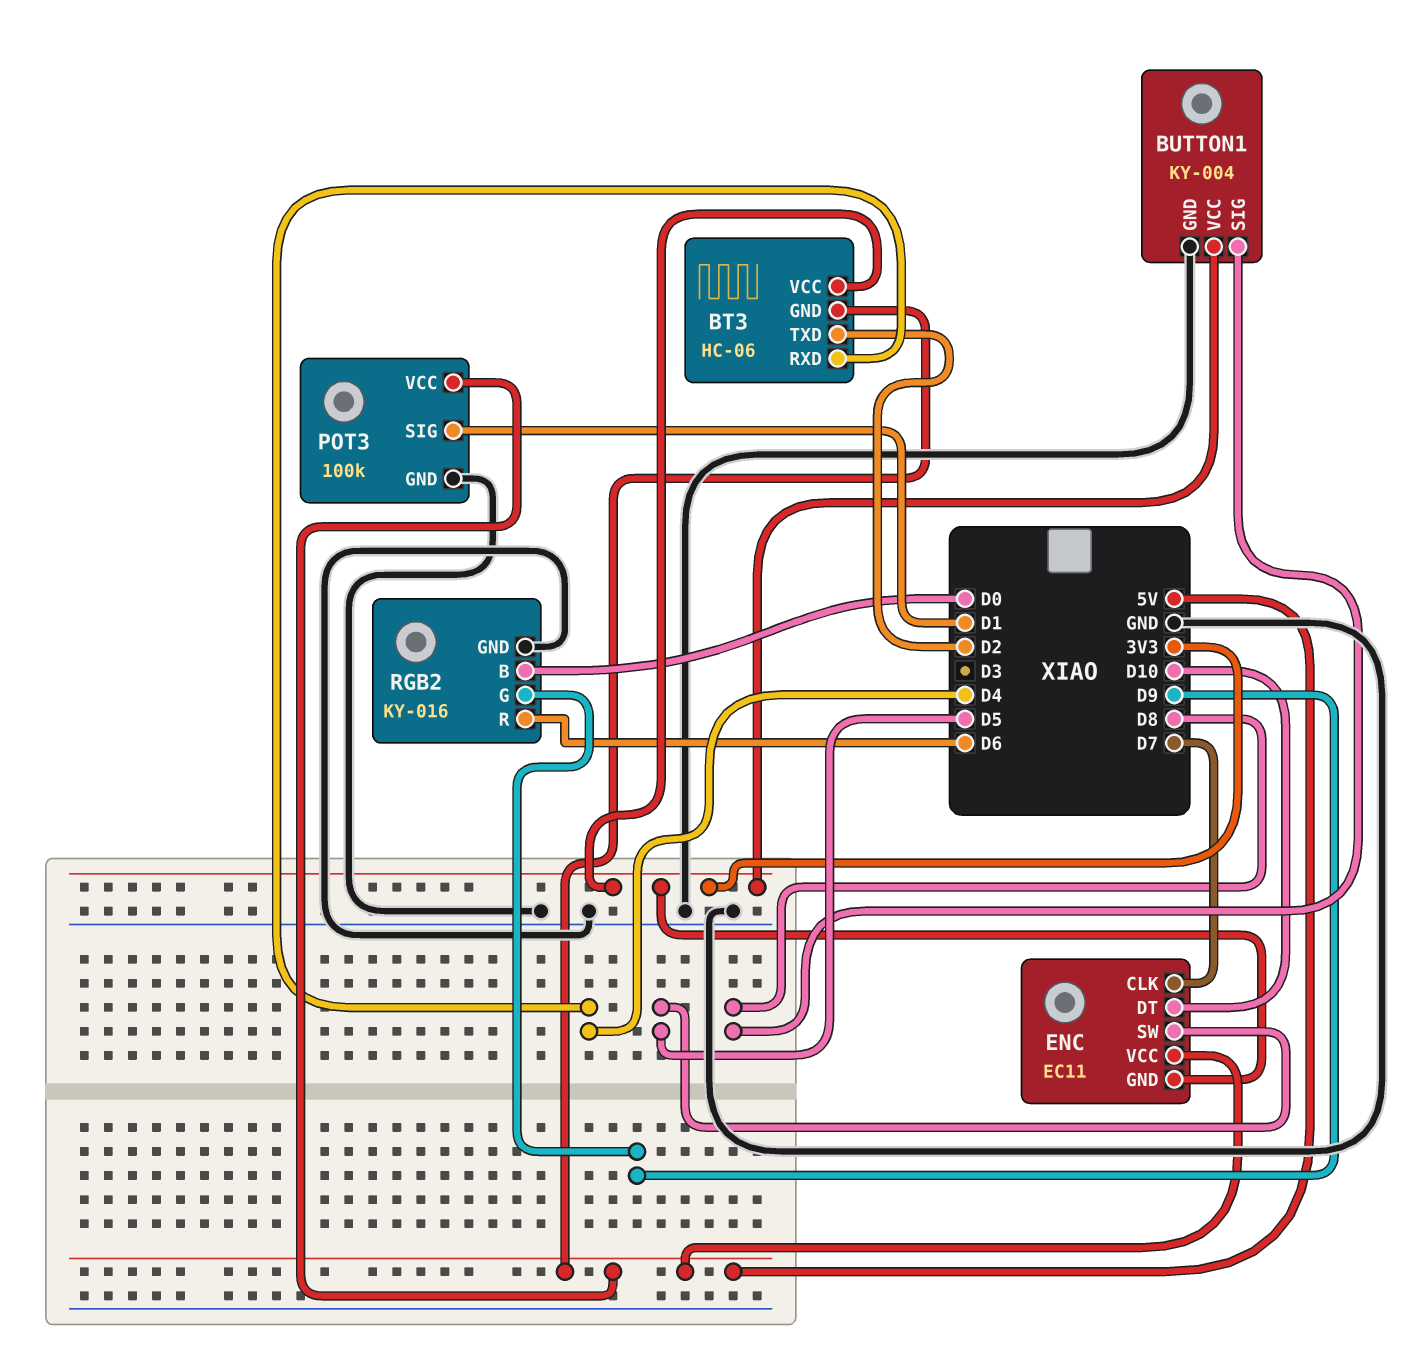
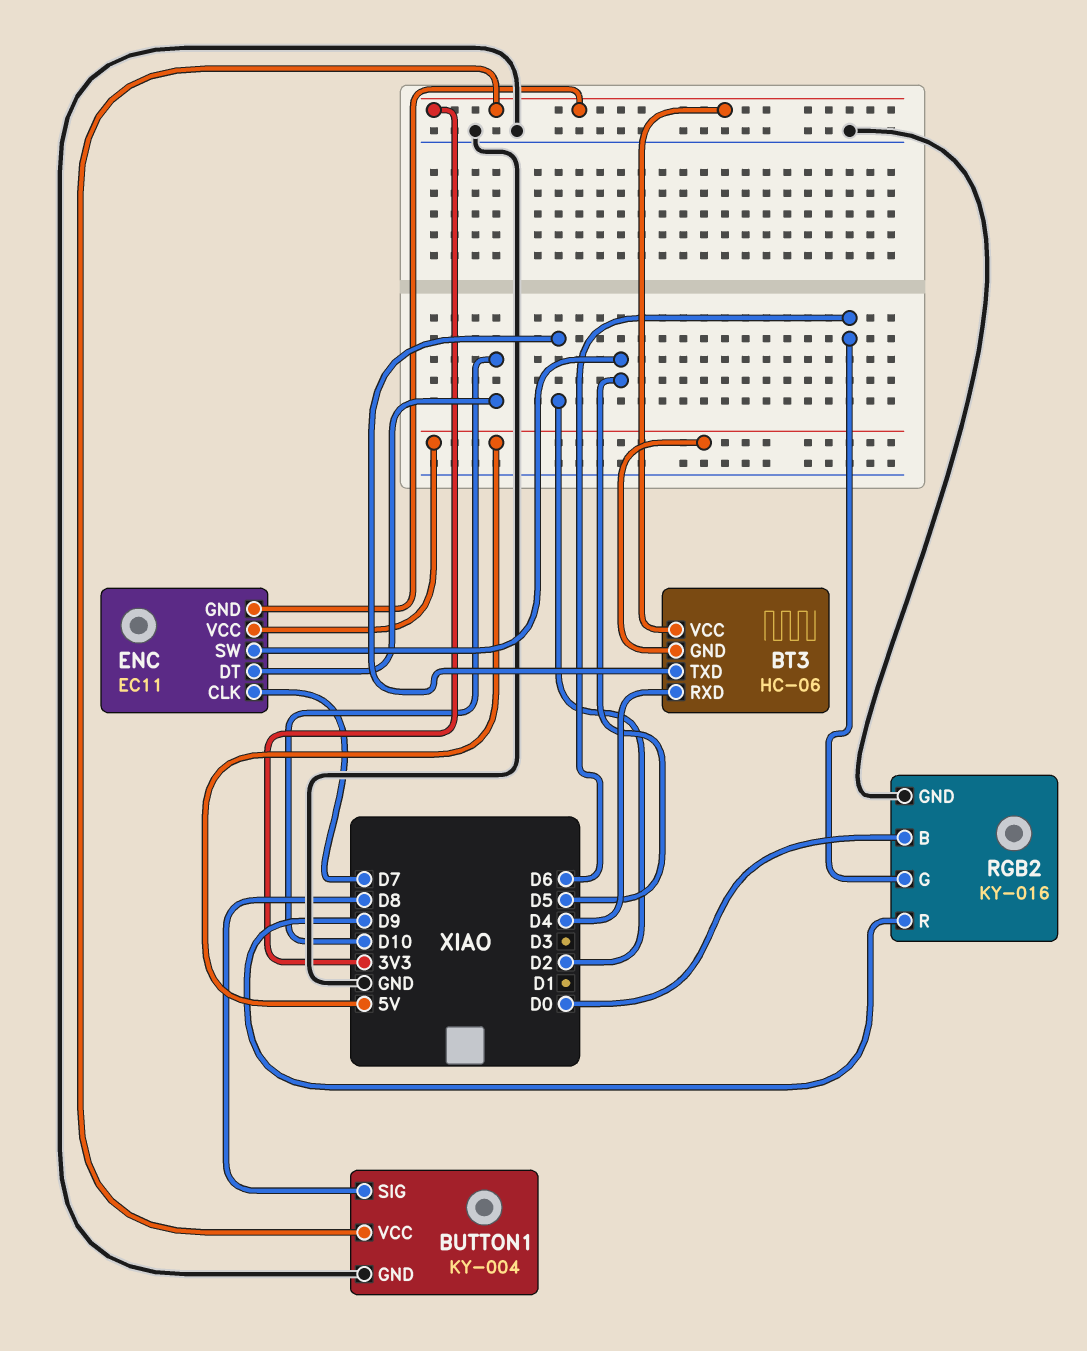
POT3: 100k -> none
POT3 pin GND: GND -> none
POT3 pin SIG: D1 -> none
POT3 pin VCC: 5V -> none
RGB2 pin G: D9 -> D6
RGB2 pin R: D6 -> D9

